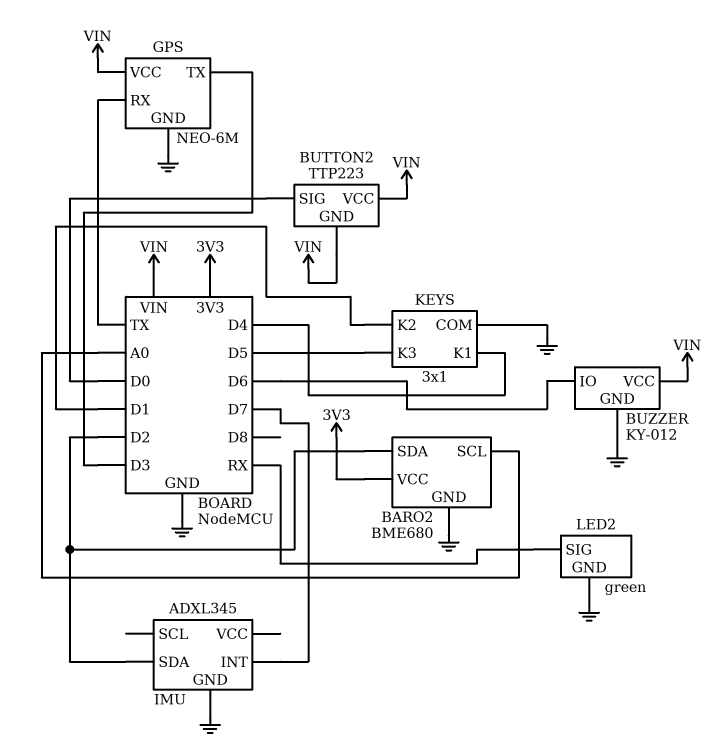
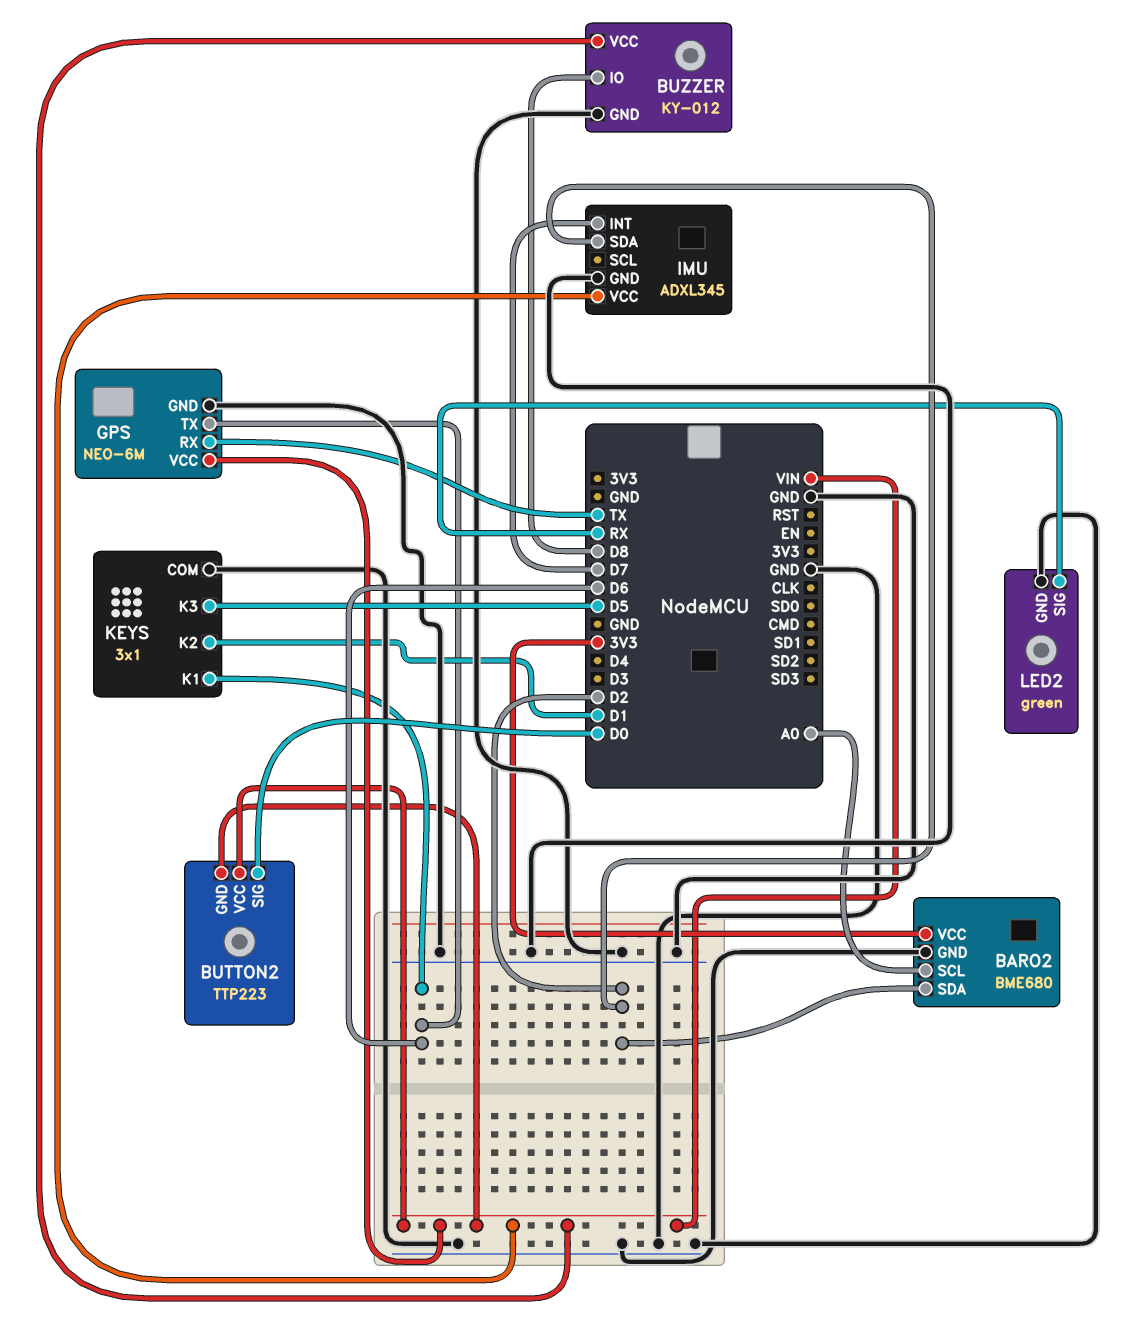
BUZZER pin IO: D6 -> D8
GPS pin TX: D3 -> D6
IMU pin VCC: none -> VIN
KEYS pin K1: D4 -> D6

